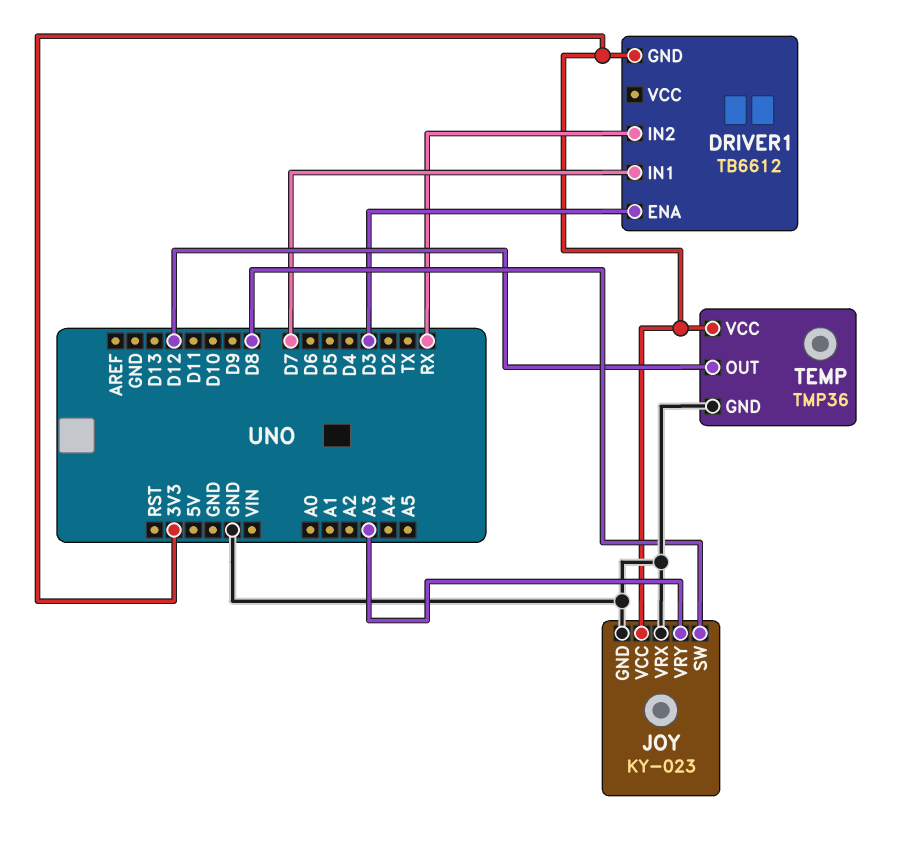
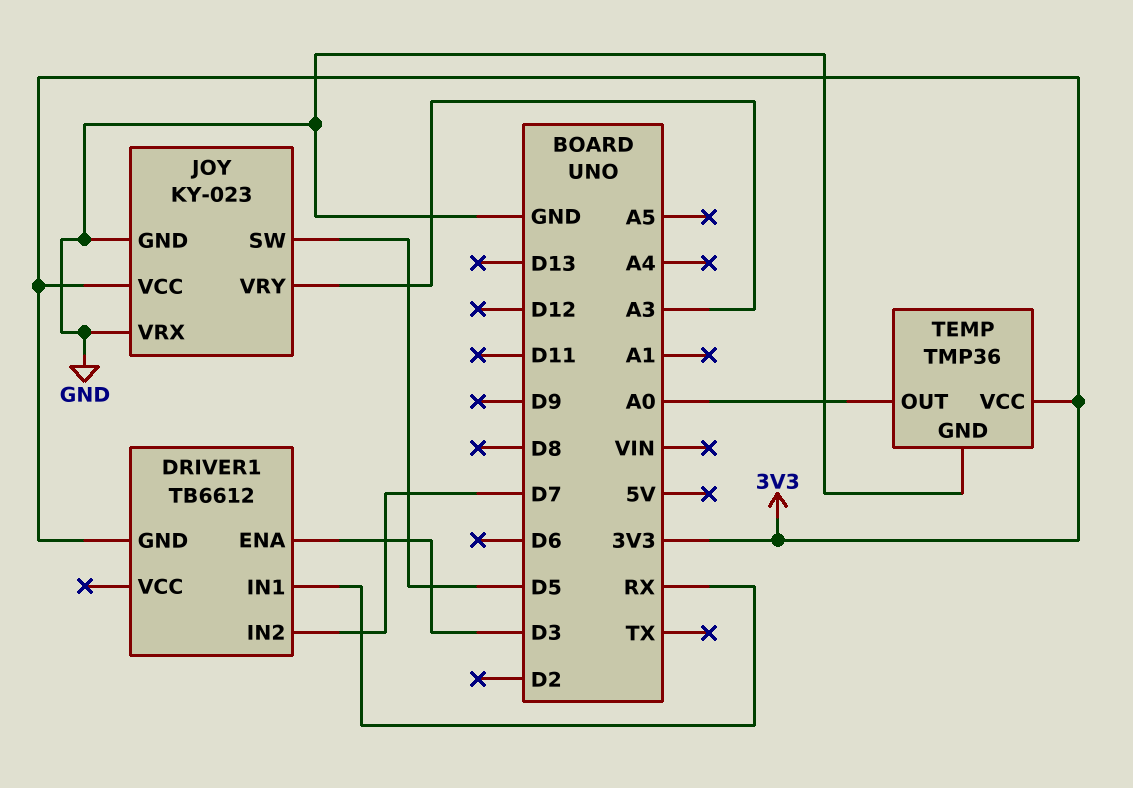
DRIVER1 pin IN1: D7 -> RX
DRIVER1 pin IN2: RX -> D7
JOY pin SW: D8 -> D5
TEMP pin OUT: D12 -> A0

